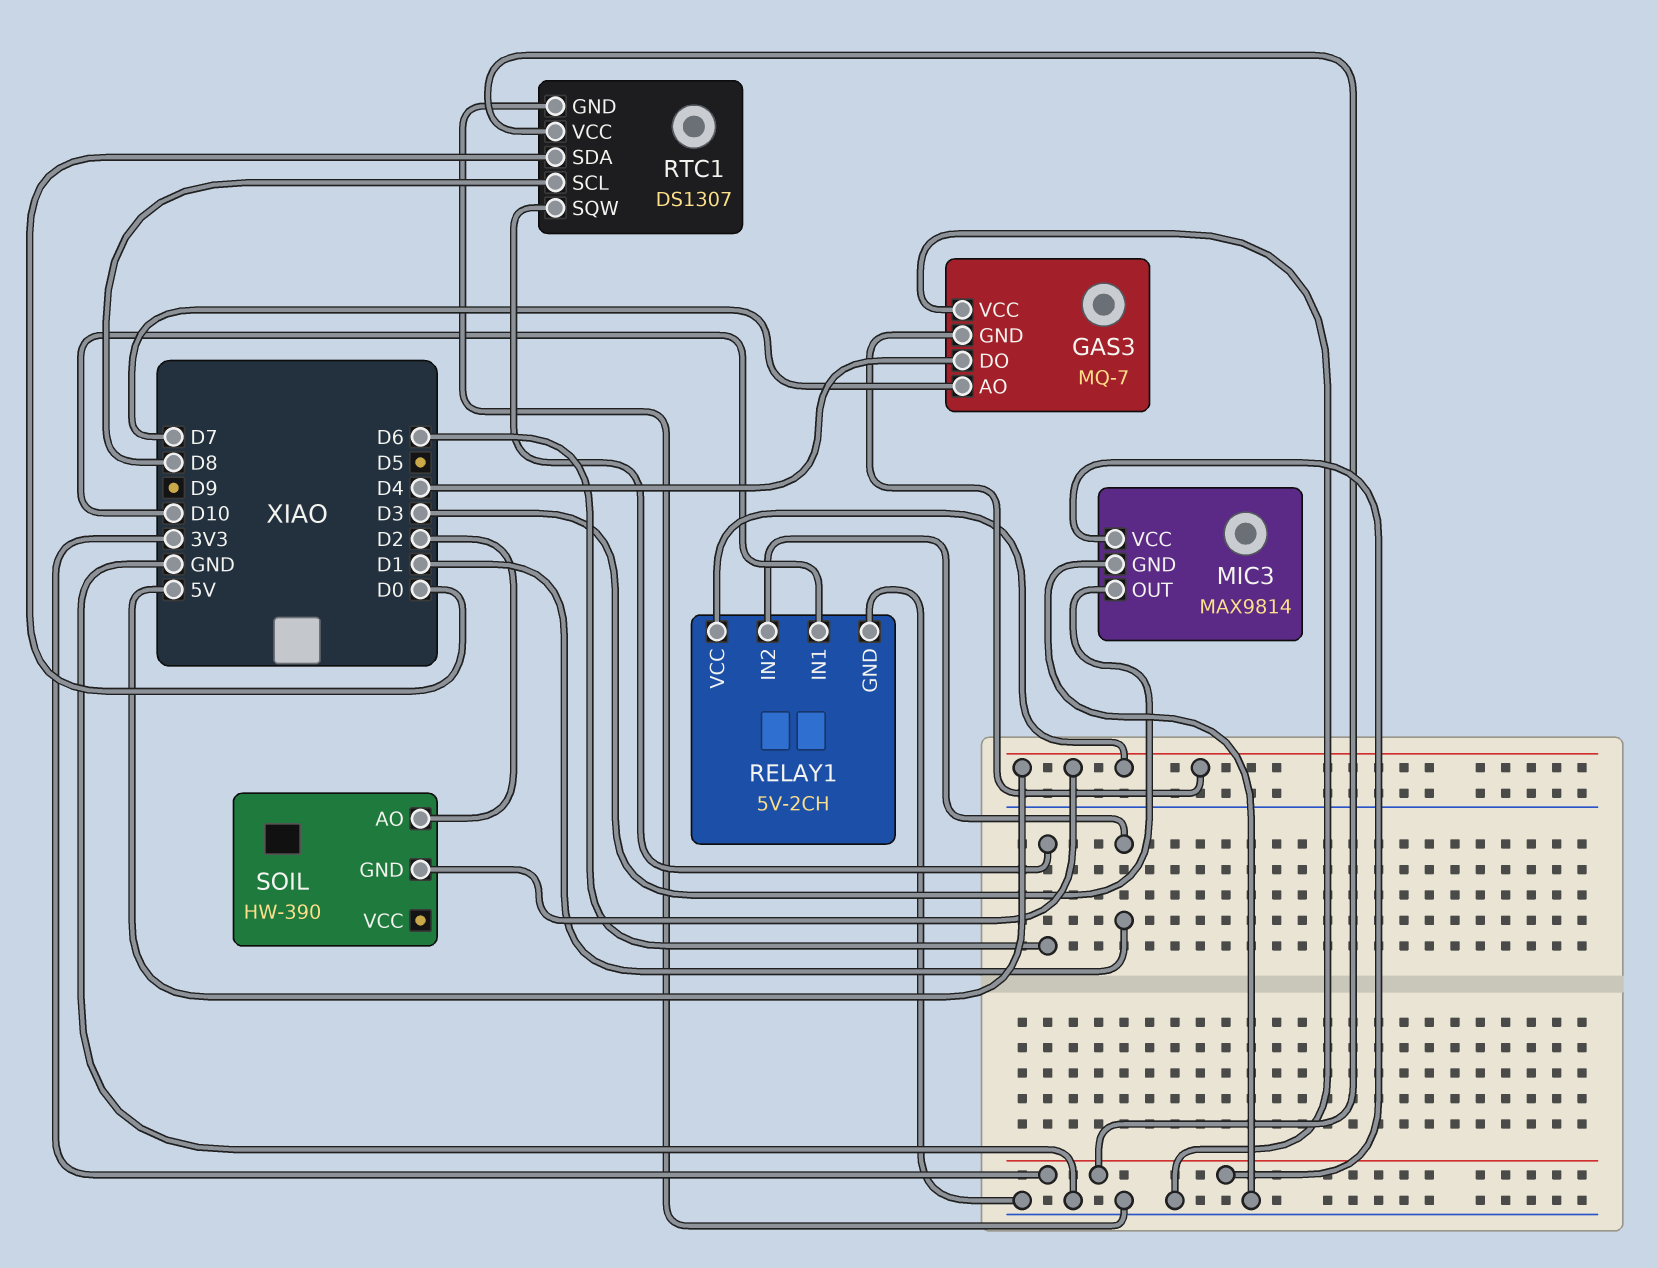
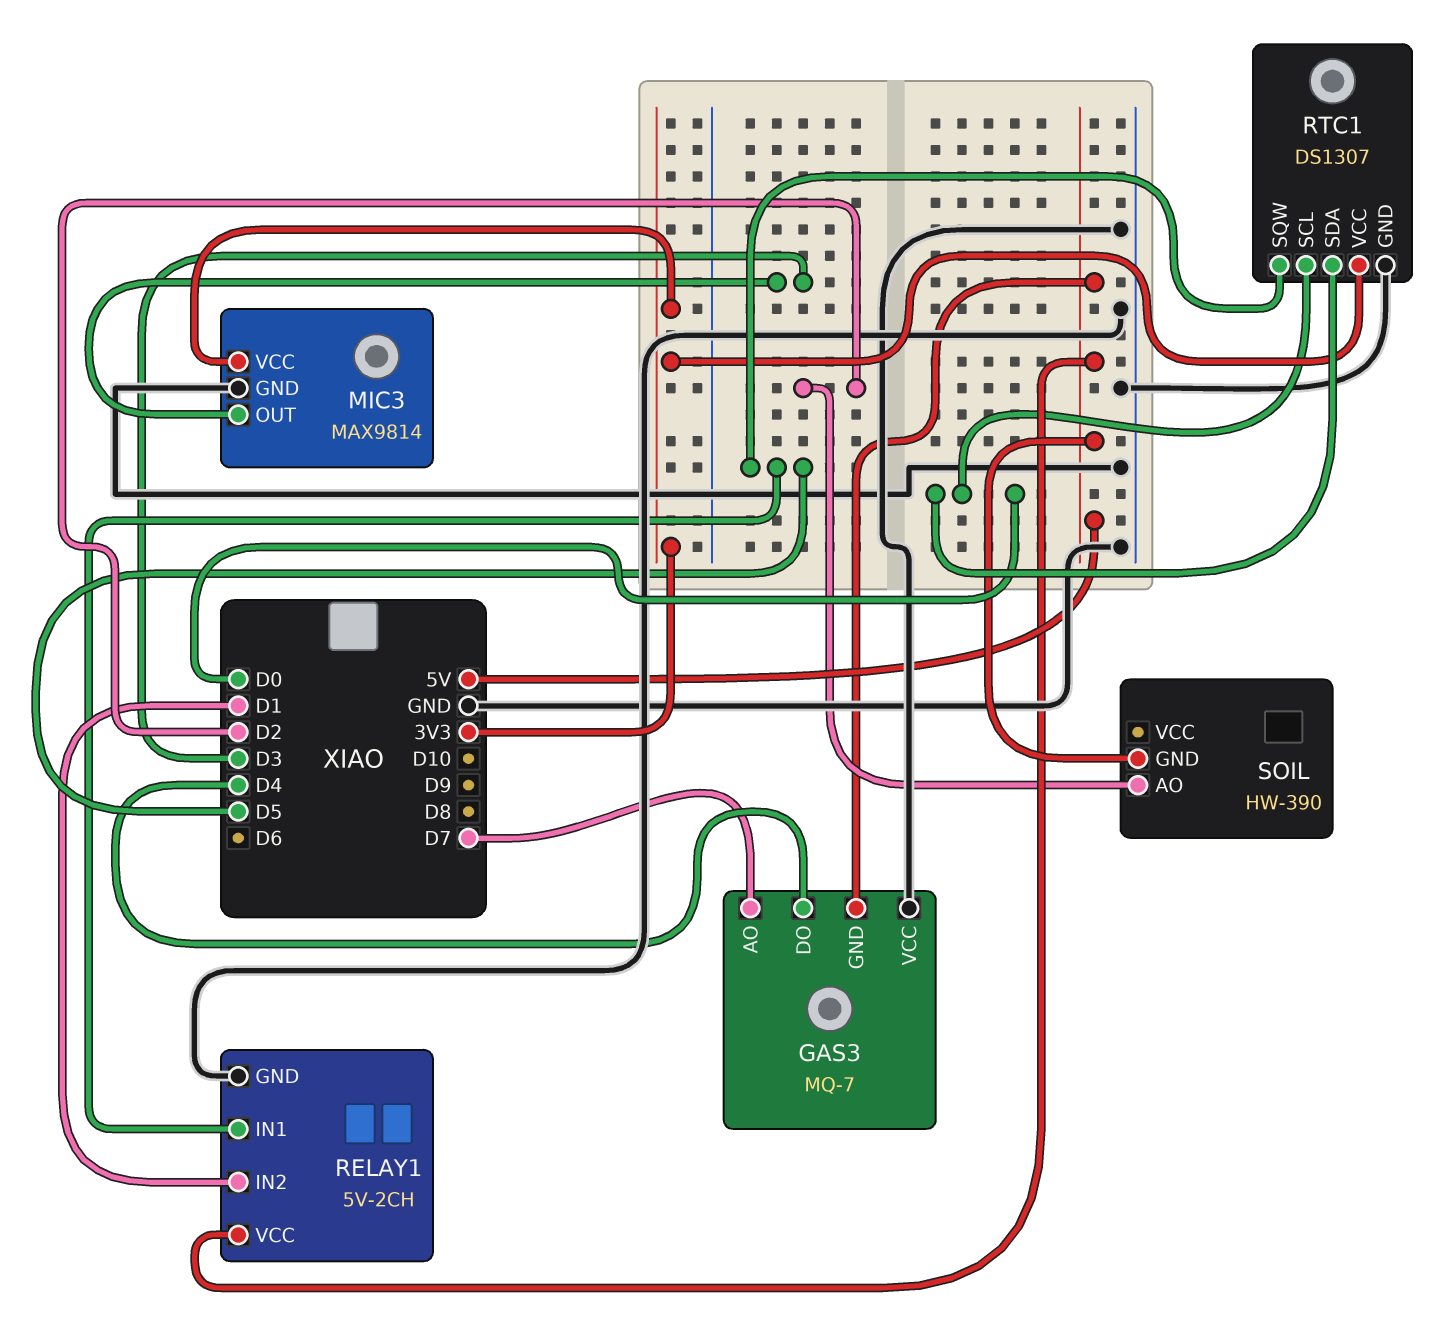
RELAY1 pin IN1: D10 -> D5
RTC1 pin SCL: D8 -> D0
RTC1 pin SQW: D6 -> D5

